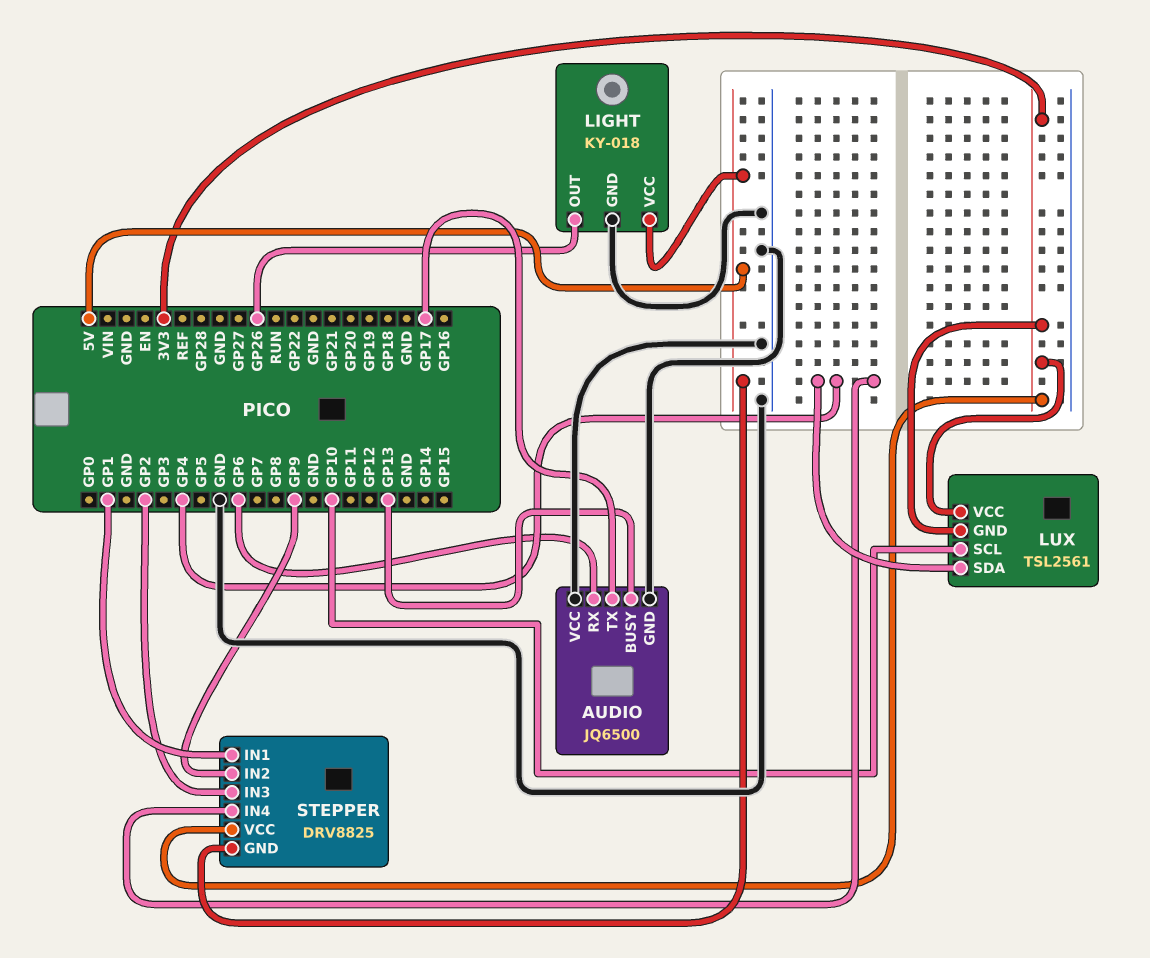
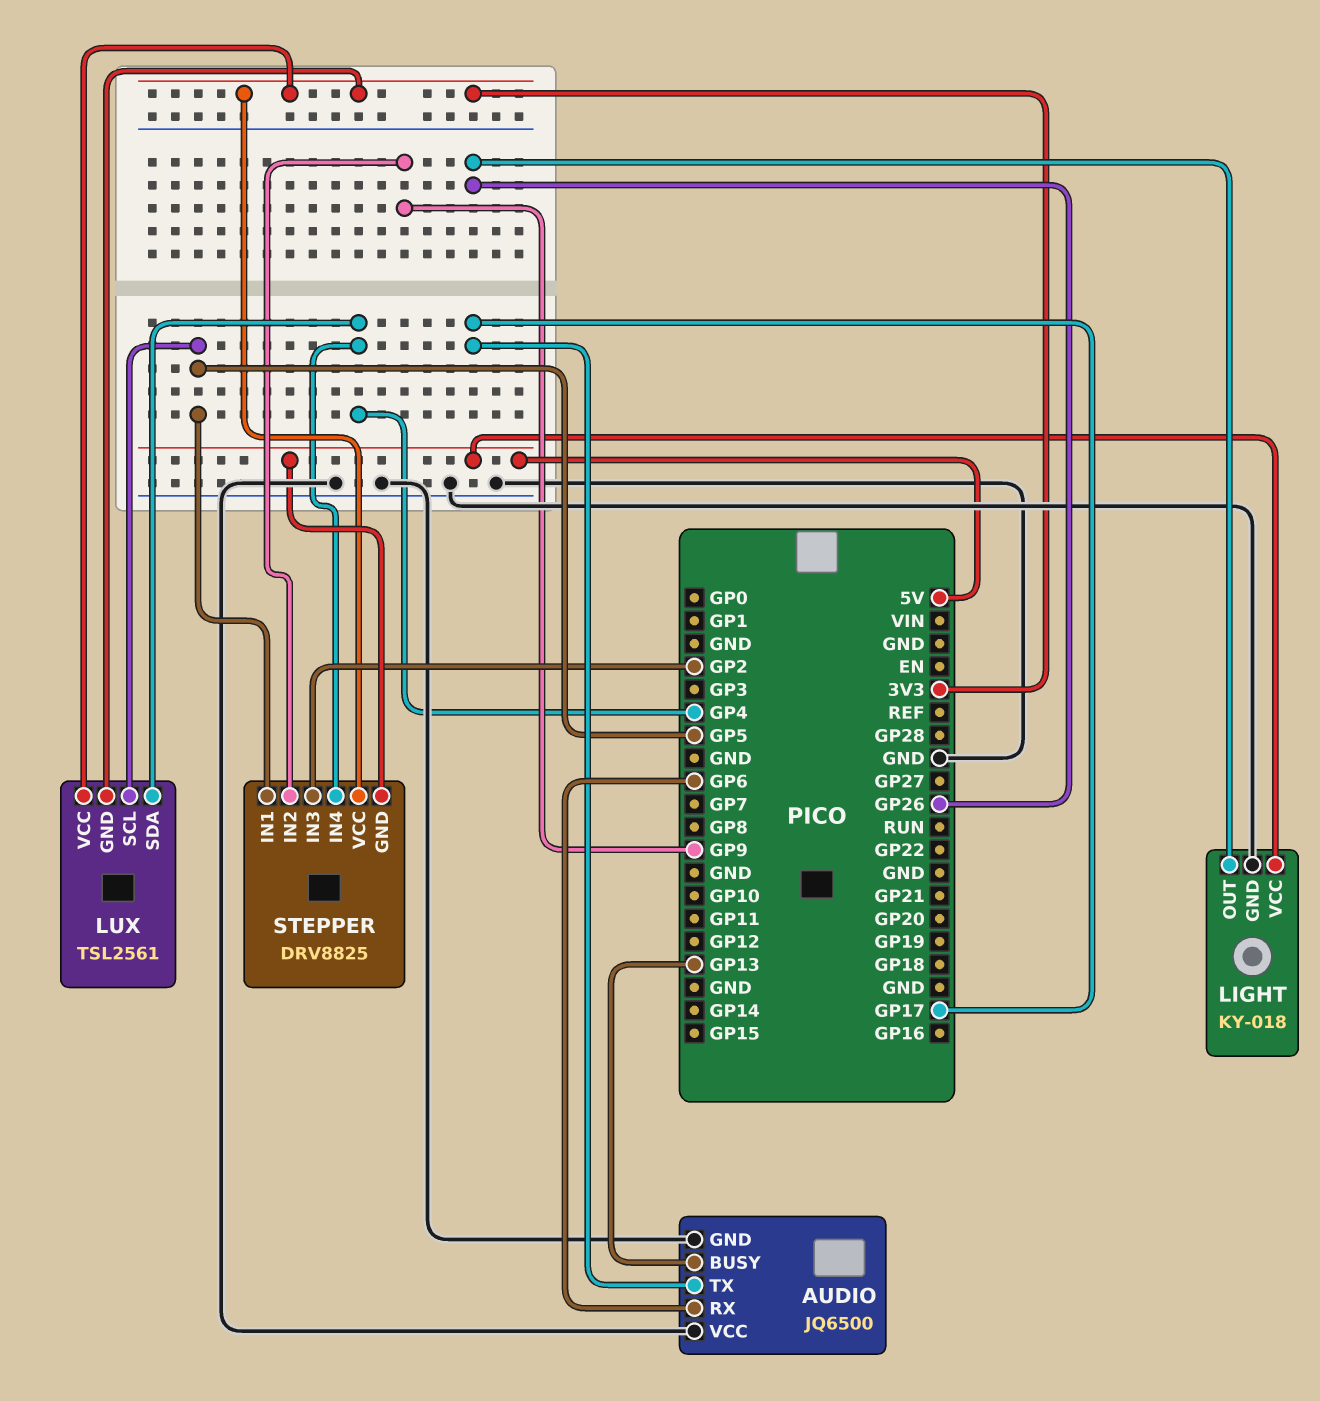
LUX pin SCL: GP10 -> GP5
STEPPER pin IN1: GP1 -> GP5

